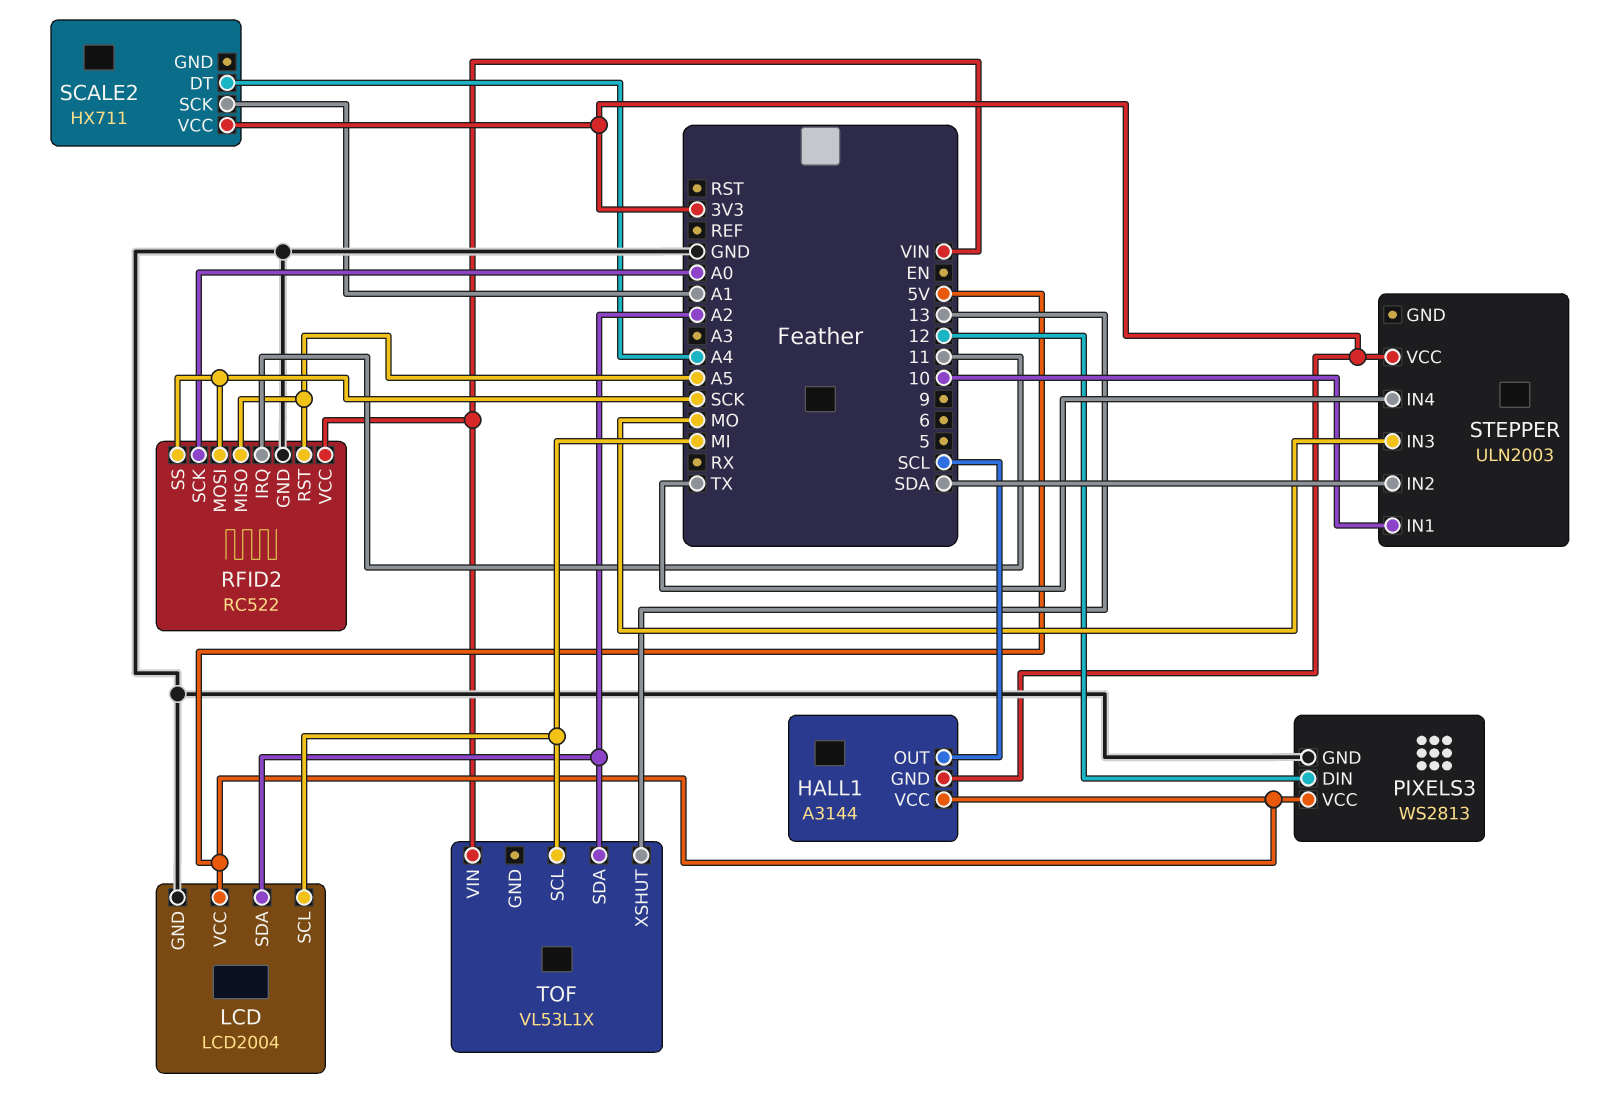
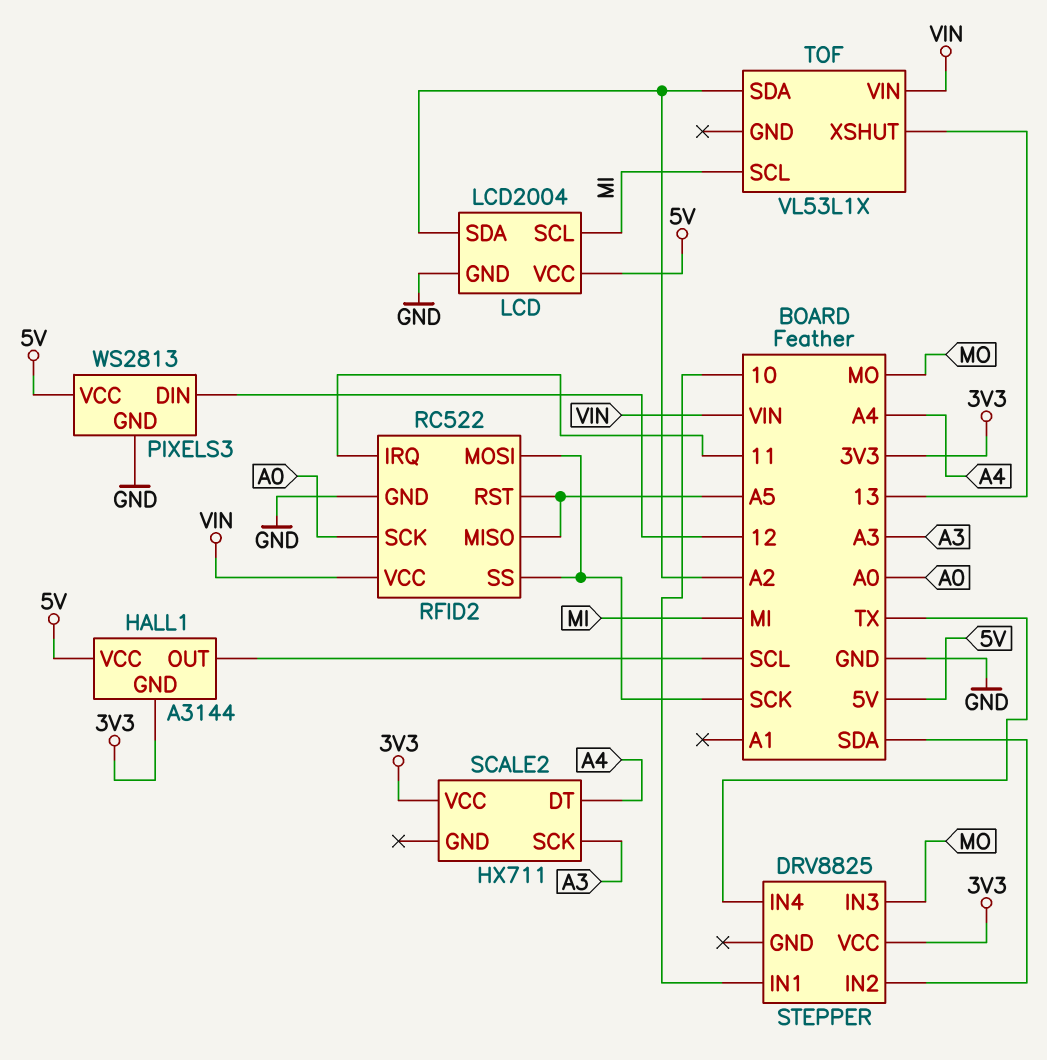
SCALE2 pin SCK: A1 -> A3
STEPPER: ULN2003 -> DRV8825

